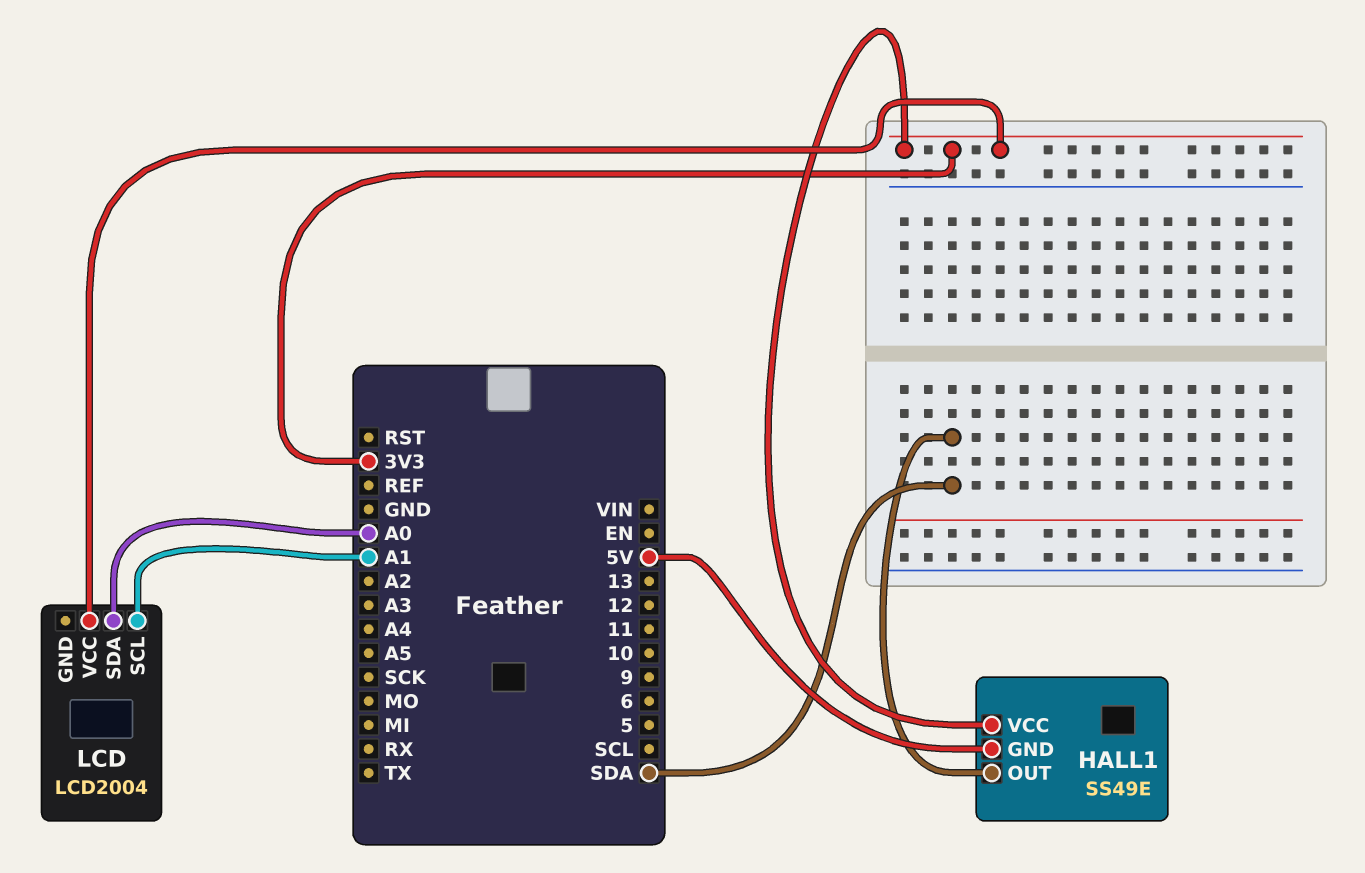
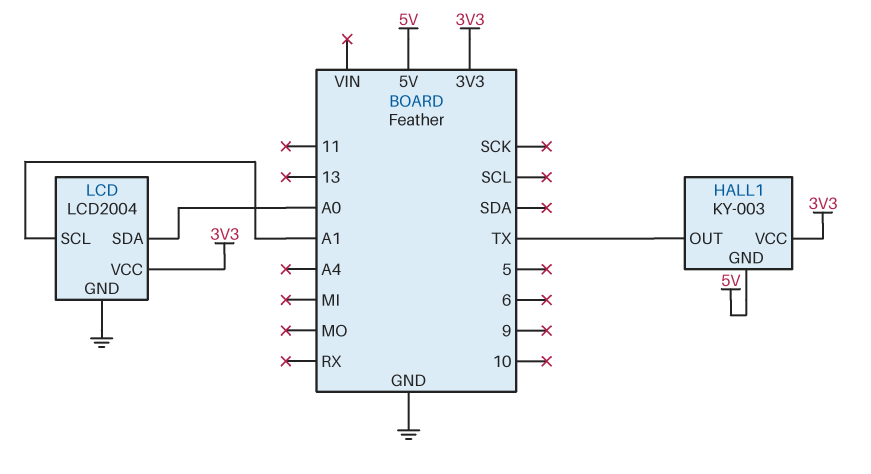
HALL1: SS49E -> KY-003
HALL1 pin OUT: SDA -> TX
LCD pin GND: none -> GND

